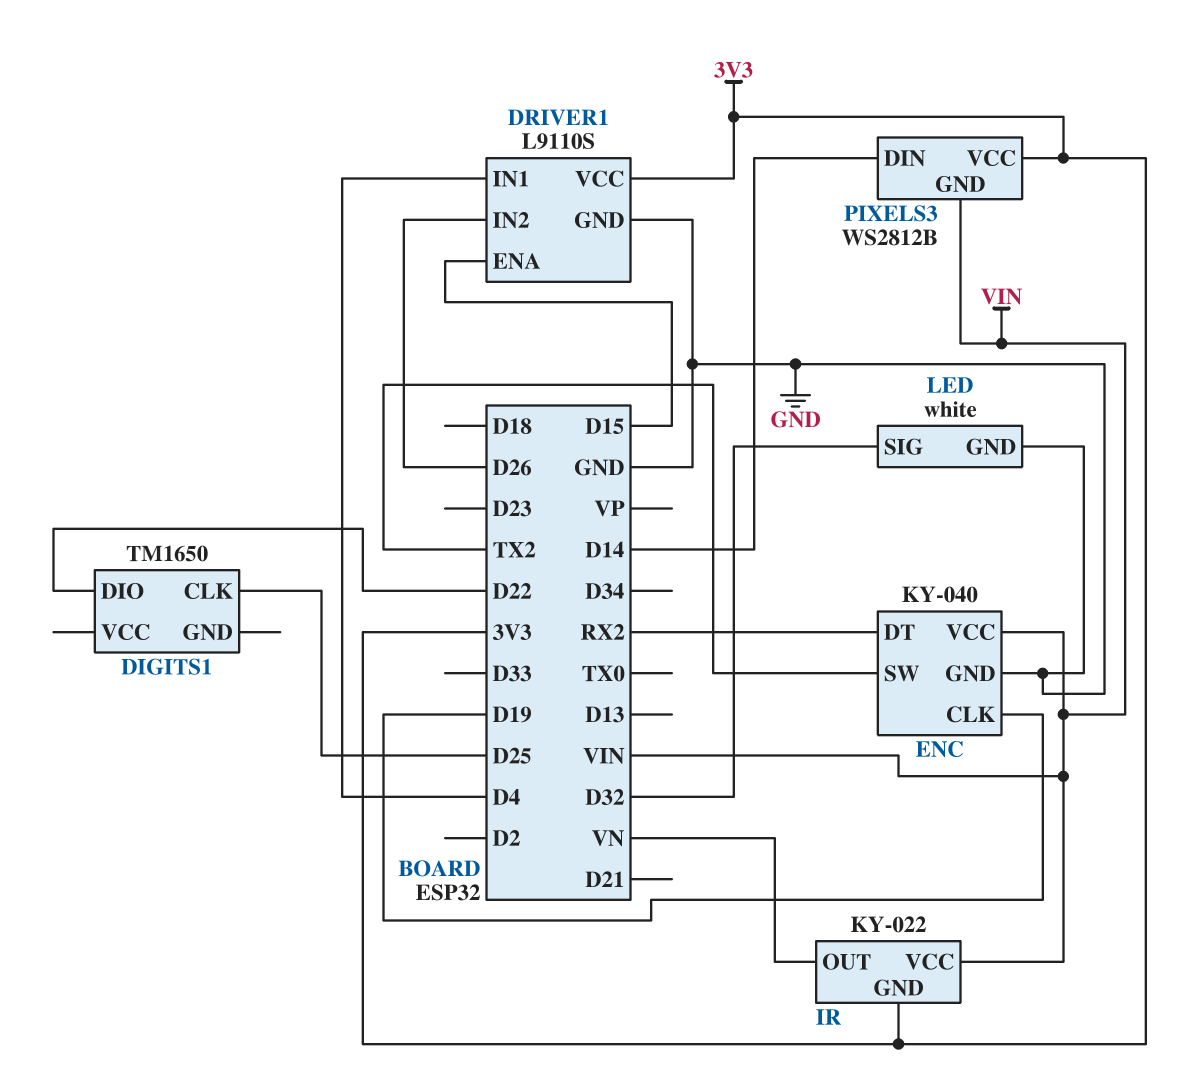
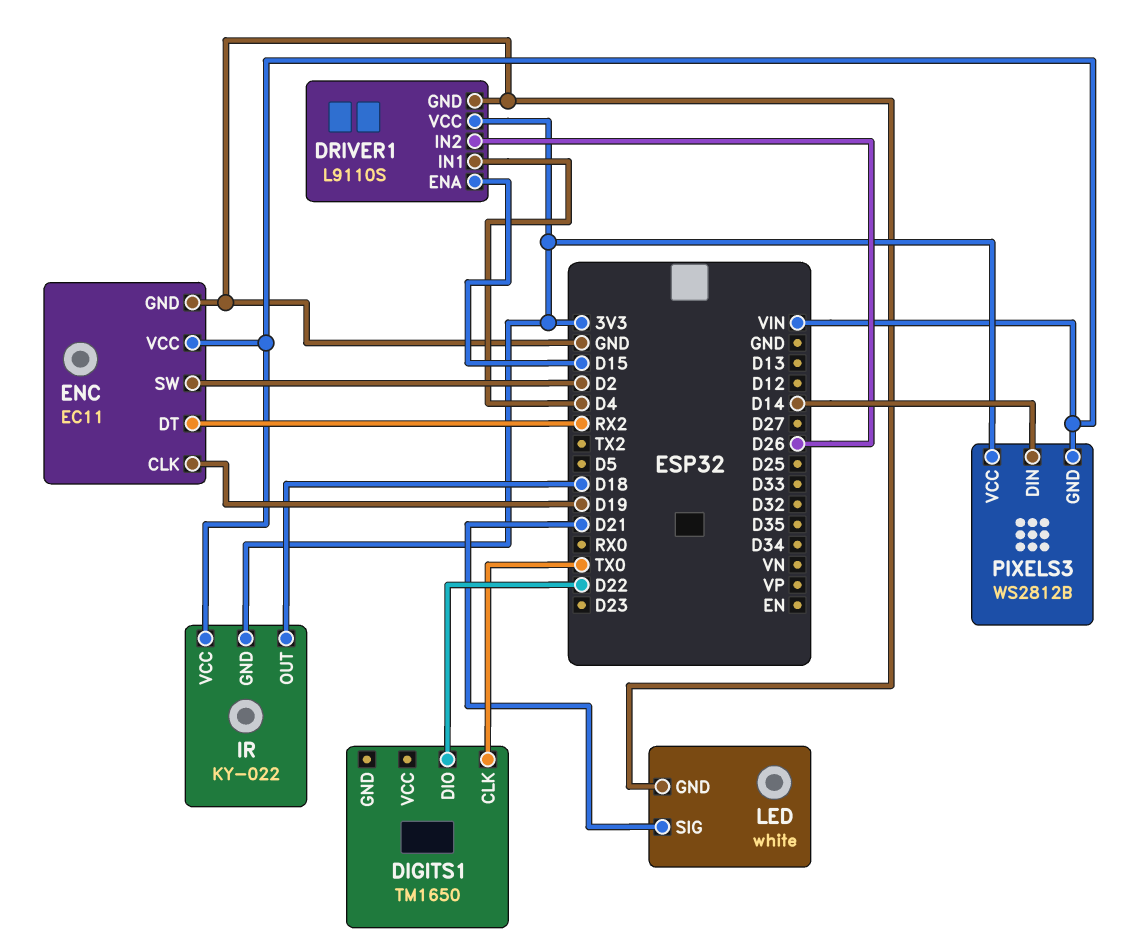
DIGITS1 pin CLK: D25 -> TX0
ENC: KY-040 -> EC11
ENC pin SW: TX2 -> D2
IR pin OUT: VN -> D18
LED pin SIG: D32 -> D21

